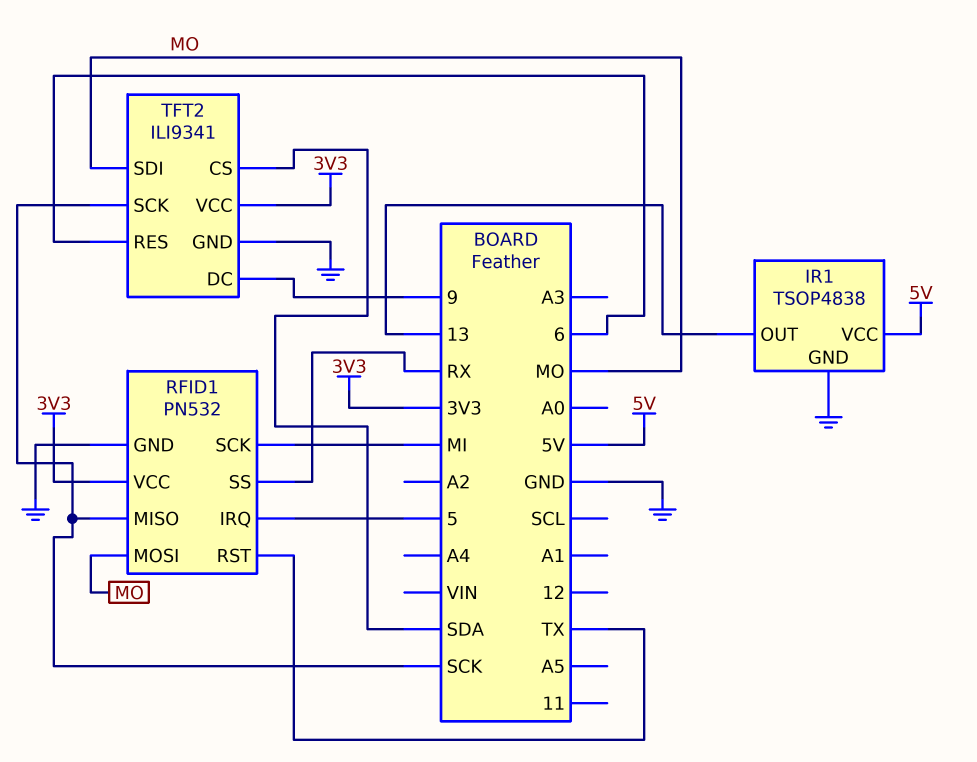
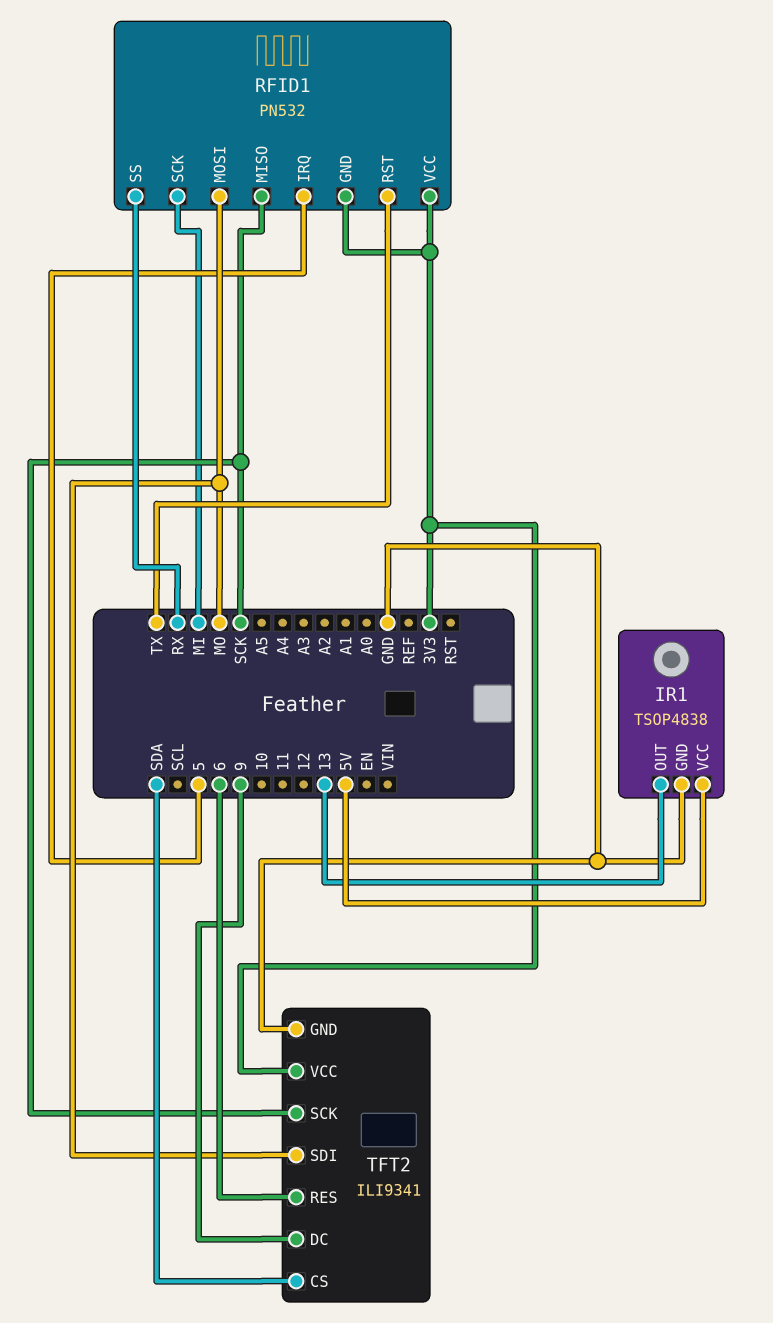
RFID1 pin GND: GND -> 3V3

